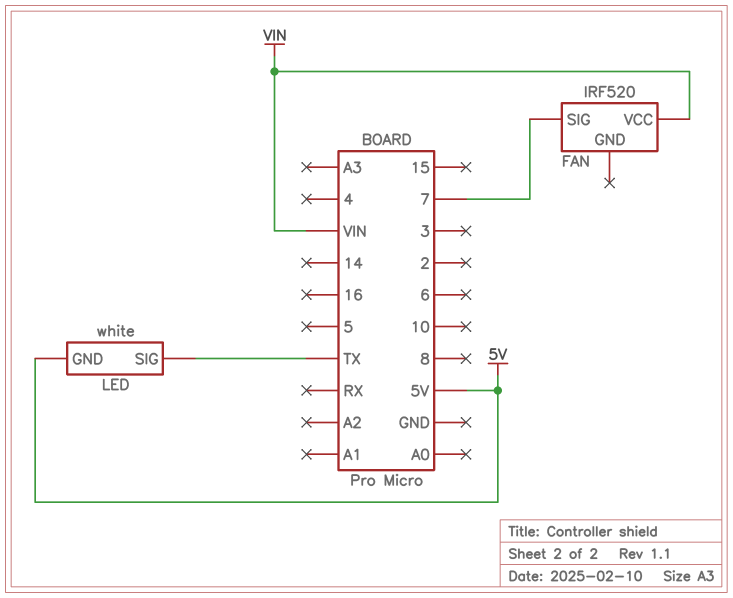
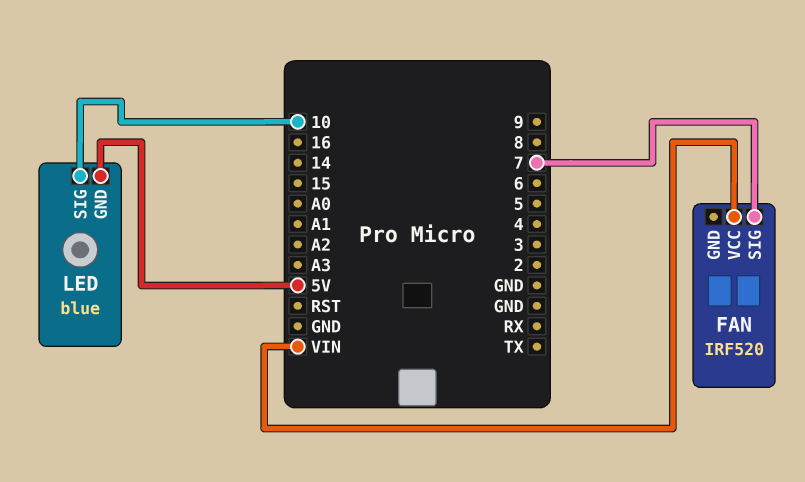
LED: white -> blue
LED pin SIG: TX -> 10

